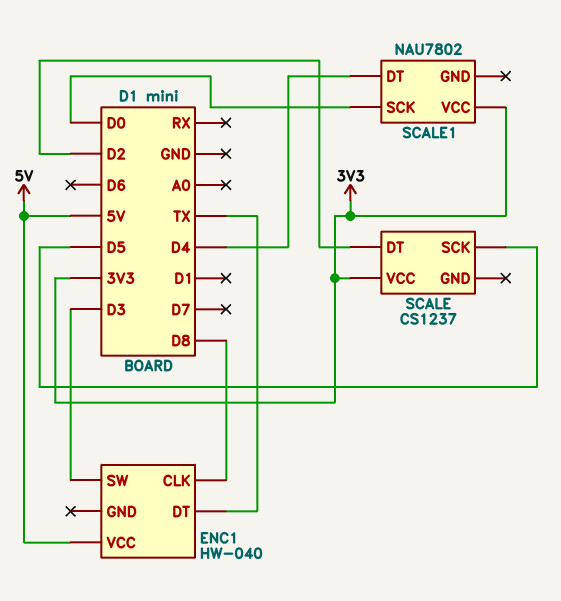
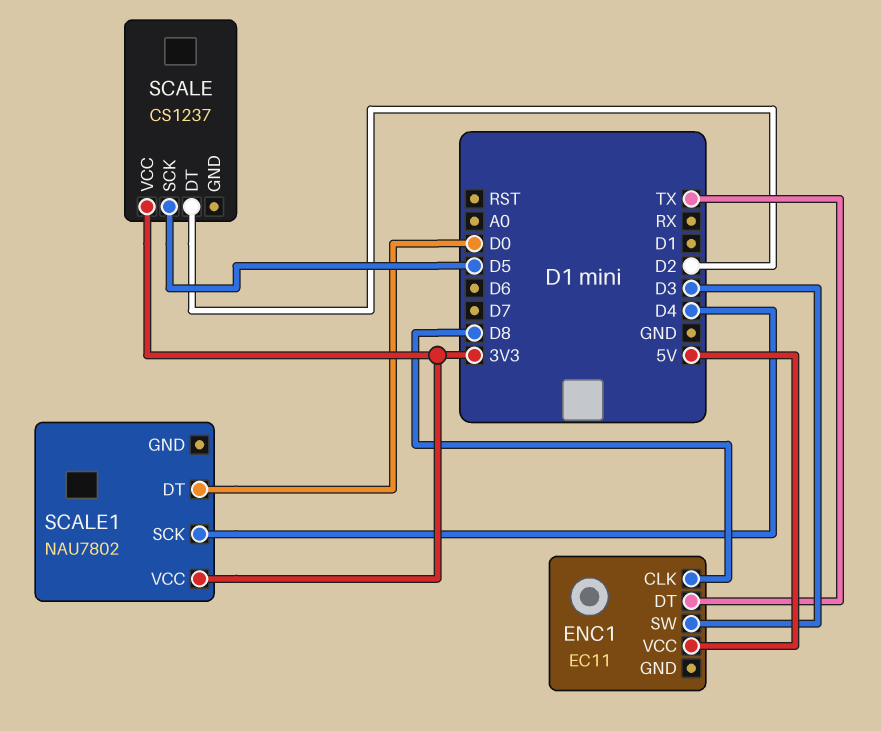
ENC1: HW-040 -> EC11
SCALE1 pin DT: D4 -> D0
SCALE1 pin SCK: D0 -> D4

